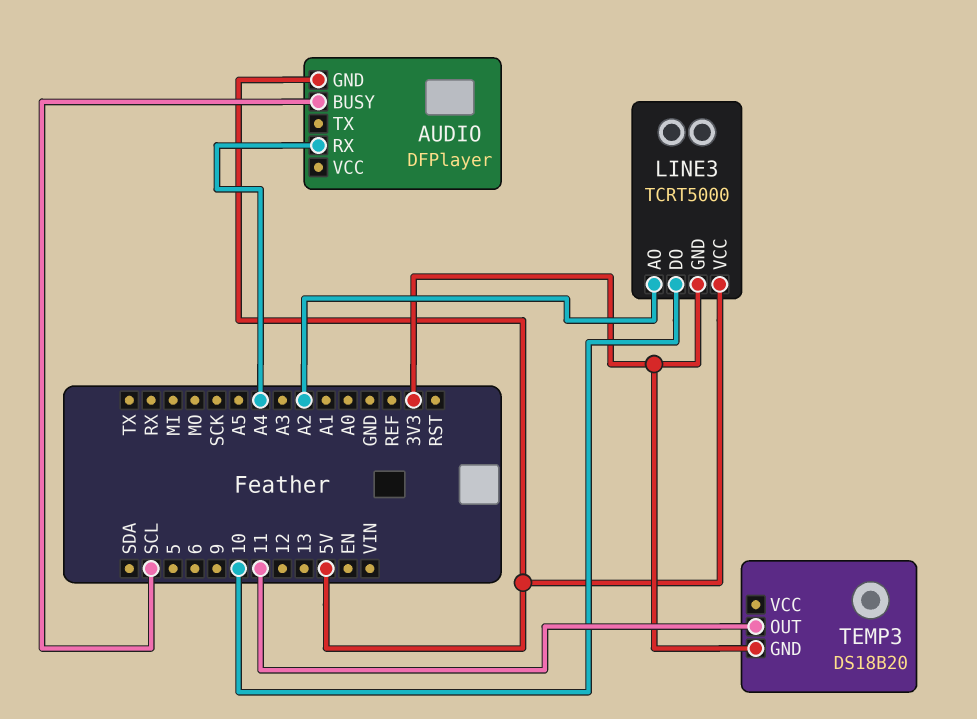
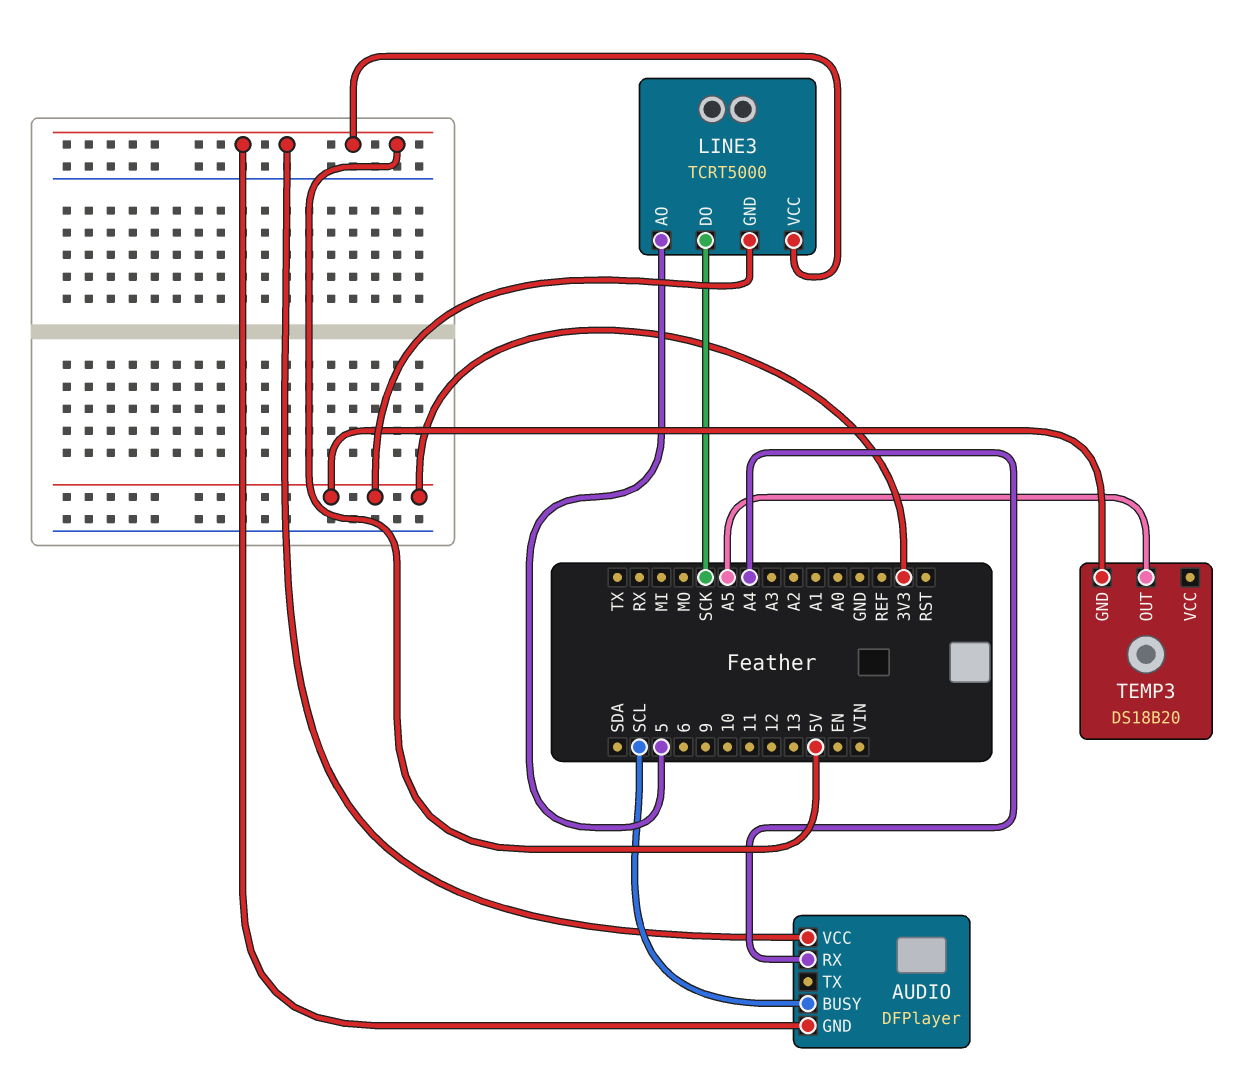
AUDIO pin VCC: none -> 5V
LINE3 pin AO: A2 -> 5
LINE3 pin DO: 10 -> SCK
TEMP3 pin OUT: 11 -> A5

